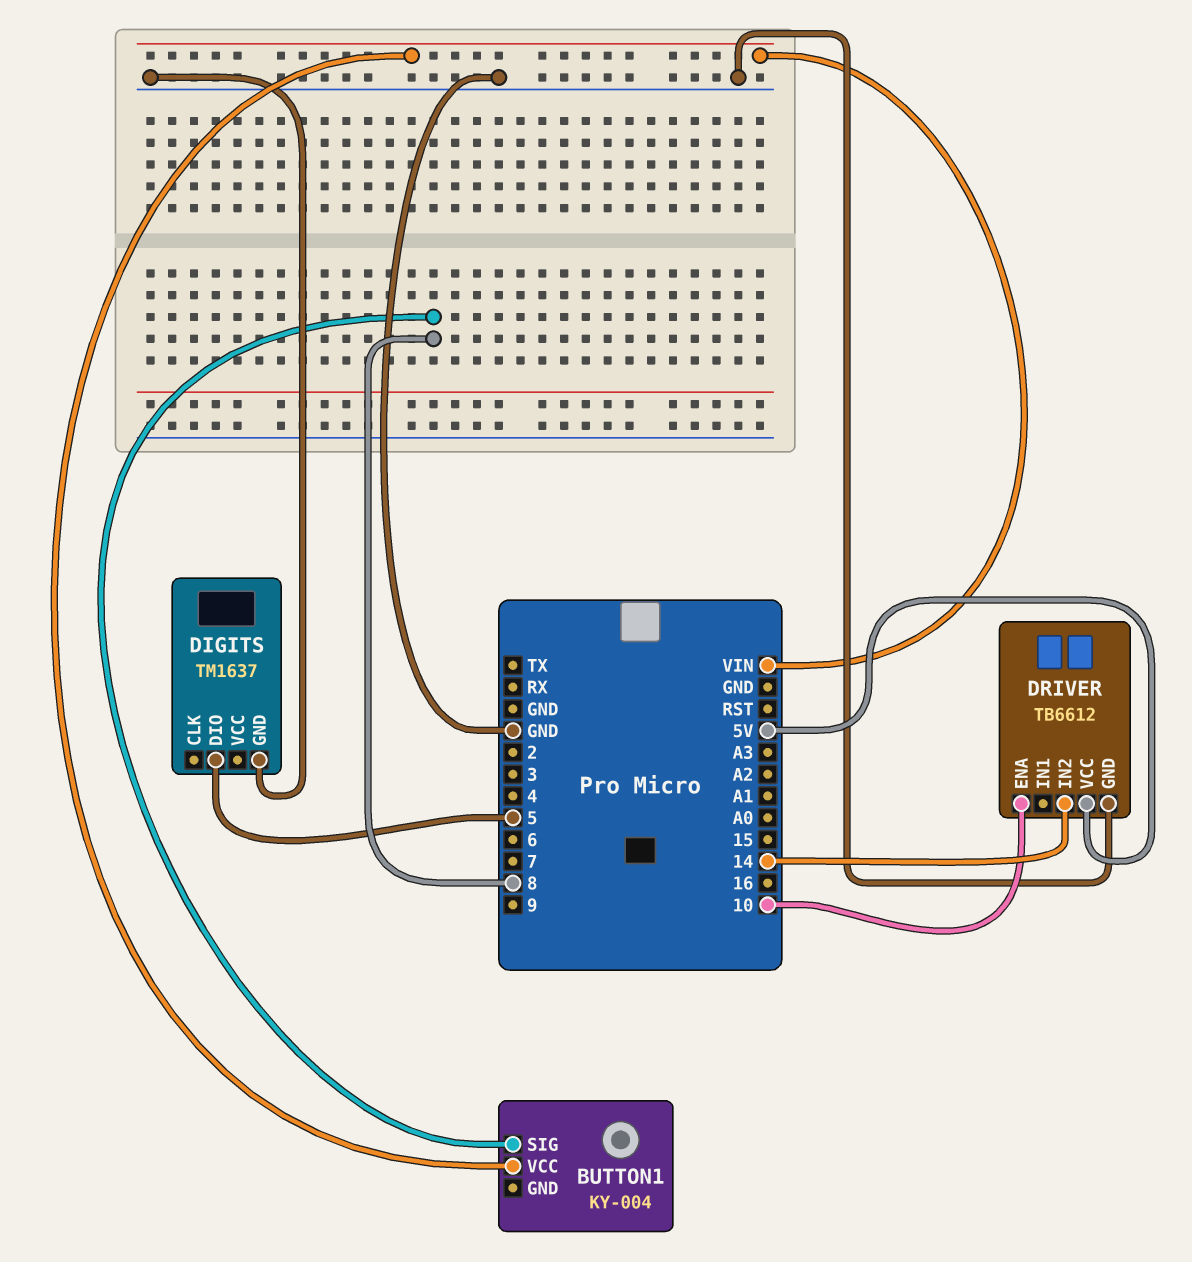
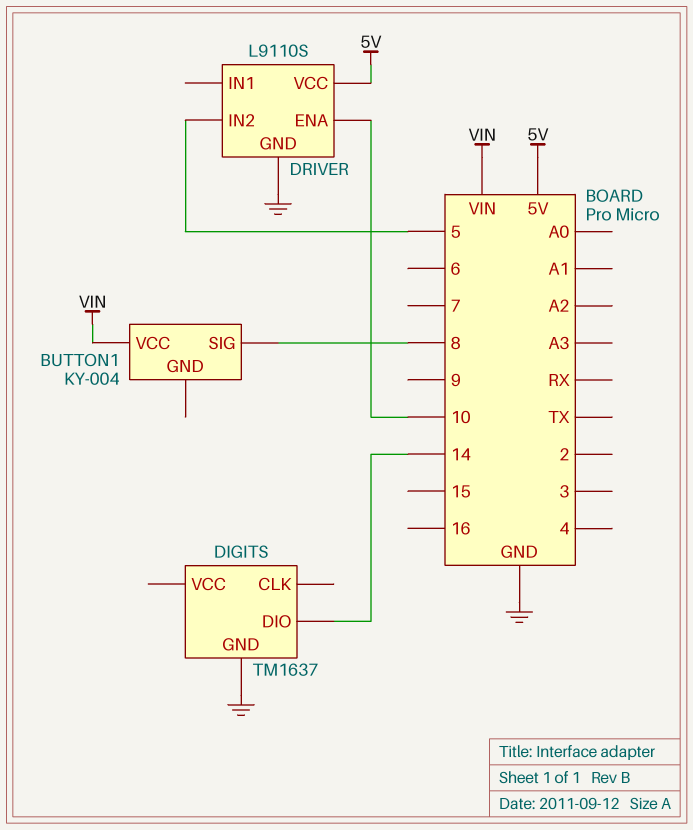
DIGITS pin DIO: 5 -> 14
DRIVER: TB6612 -> L9110S
DRIVER pin IN2: 14 -> 5

